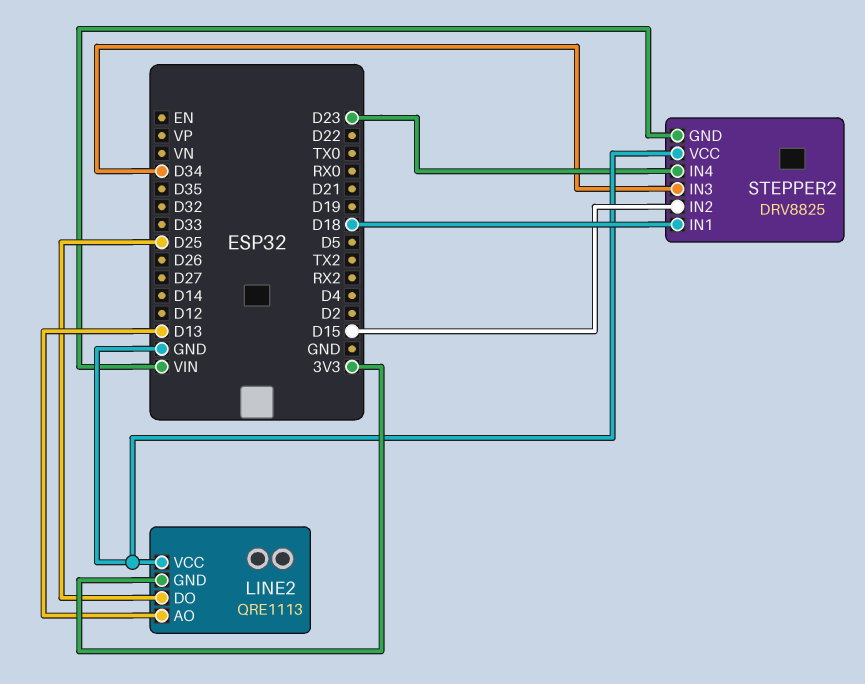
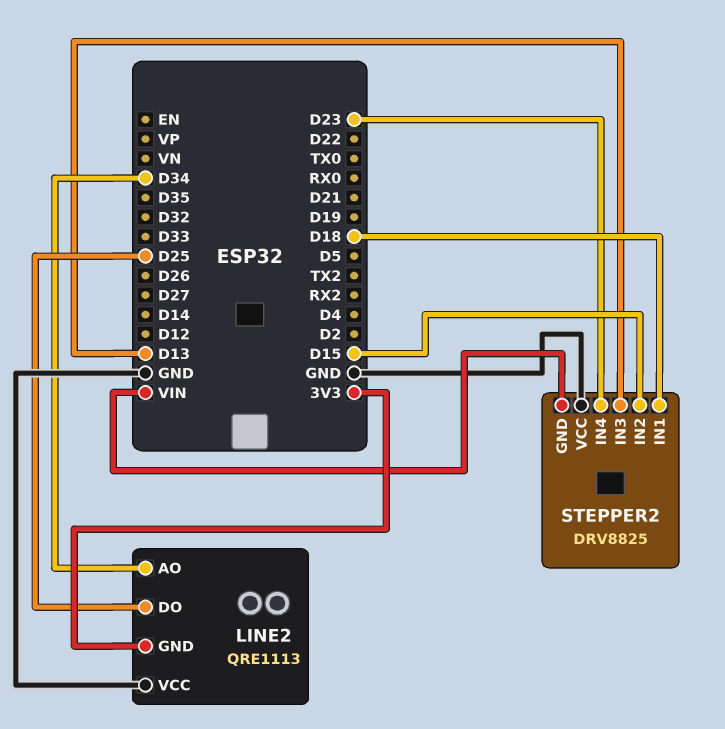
LINE2 pin AO: D13 -> D34
STEPPER2 pin IN3: D34 -> D13

